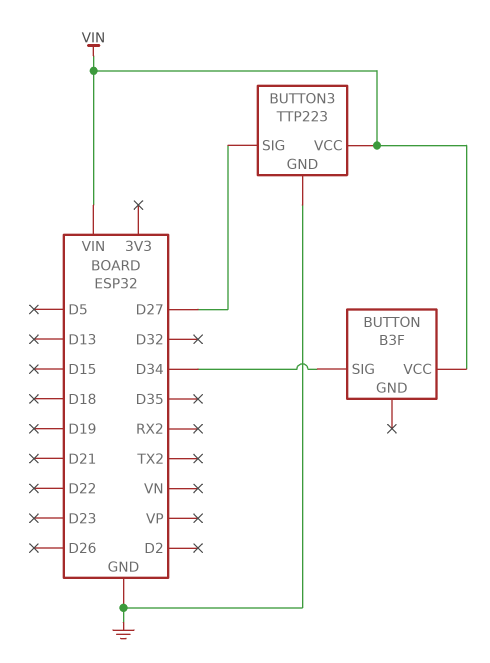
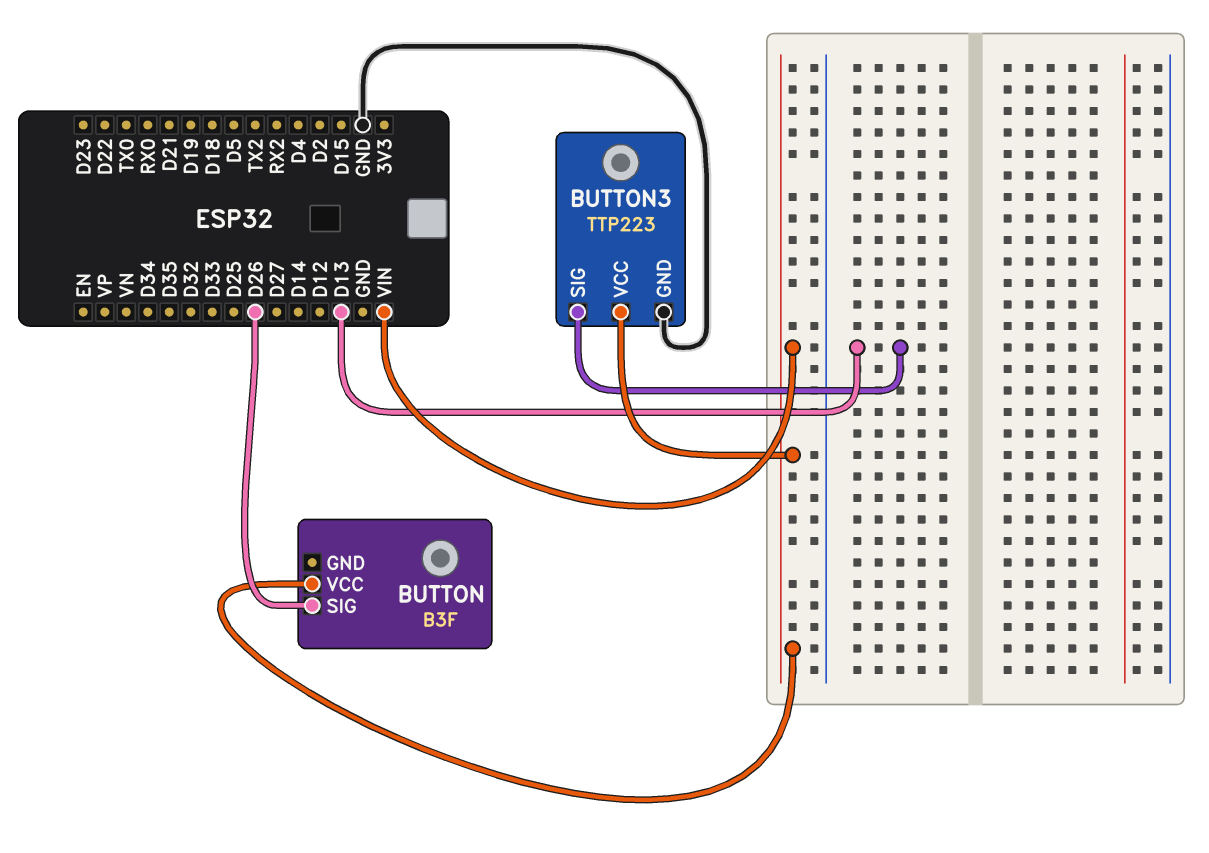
BUTTON pin SIG: D34 -> D26
BUTTON3 pin SIG: D27 -> D13

